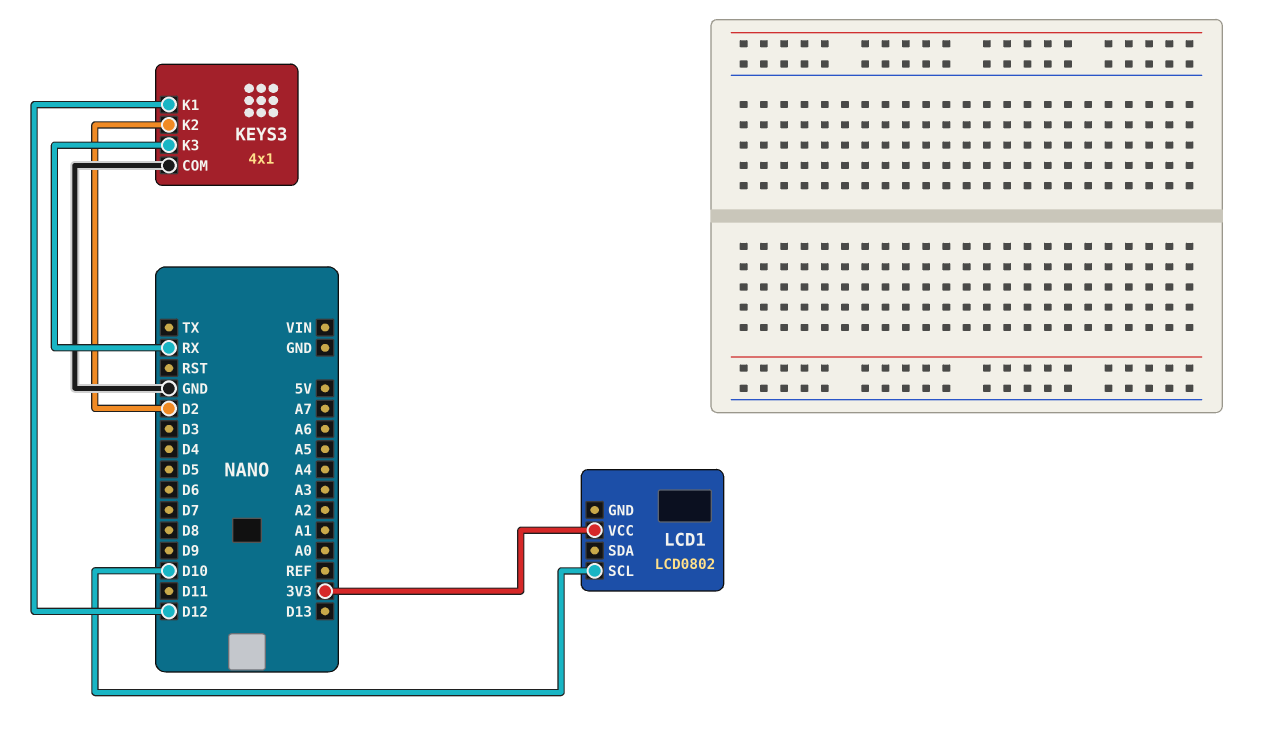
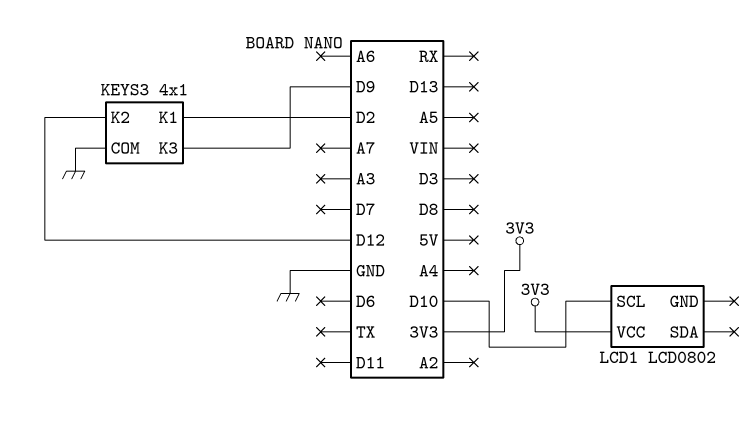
KEYS3 pin K1: D12 -> D2
KEYS3 pin K2: D2 -> D12
KEYS3 pin K3: RX -> D9

